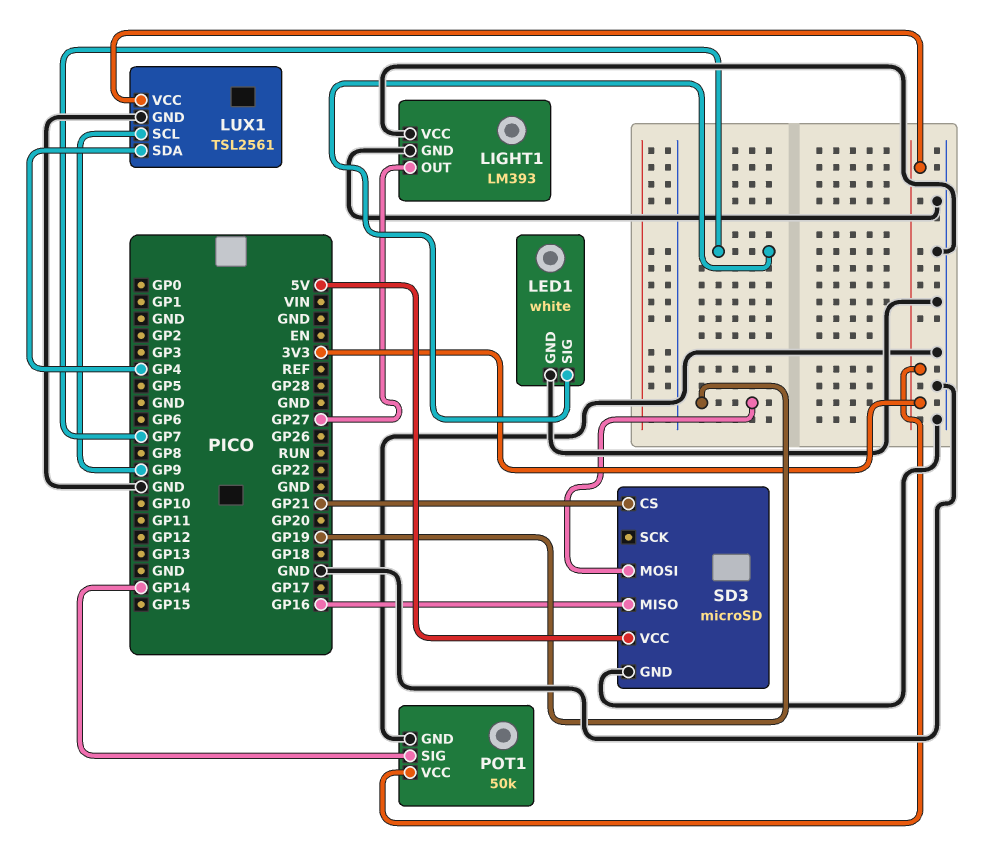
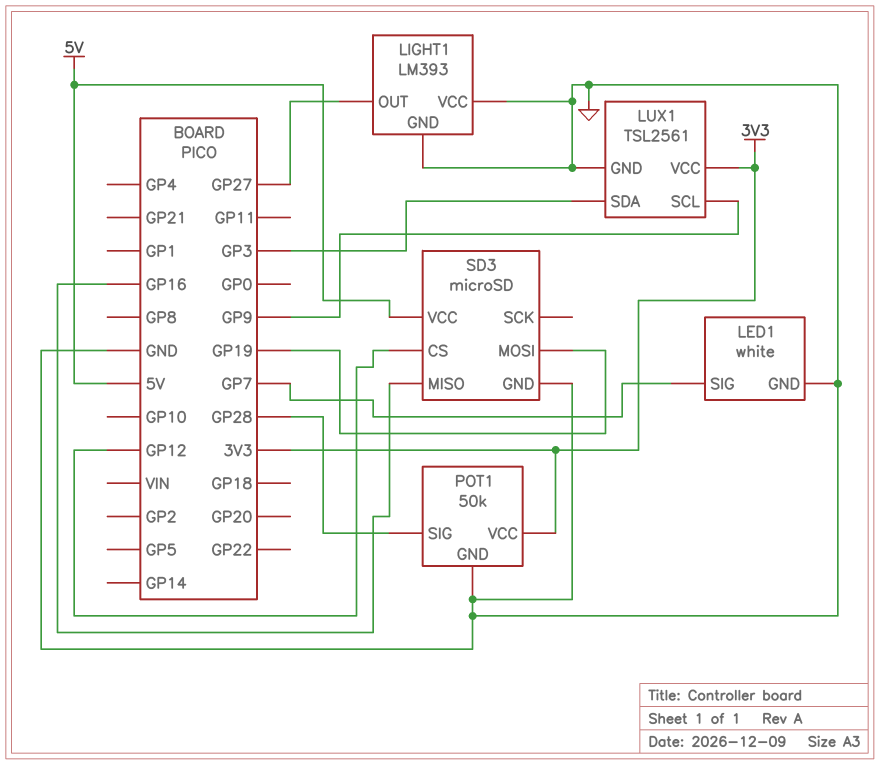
LUX1 pin SDA: GP4 -> GP3
POT1 pin SIG: GP14 -> GP28
SD3 pin CS: GP21 -> GP12

